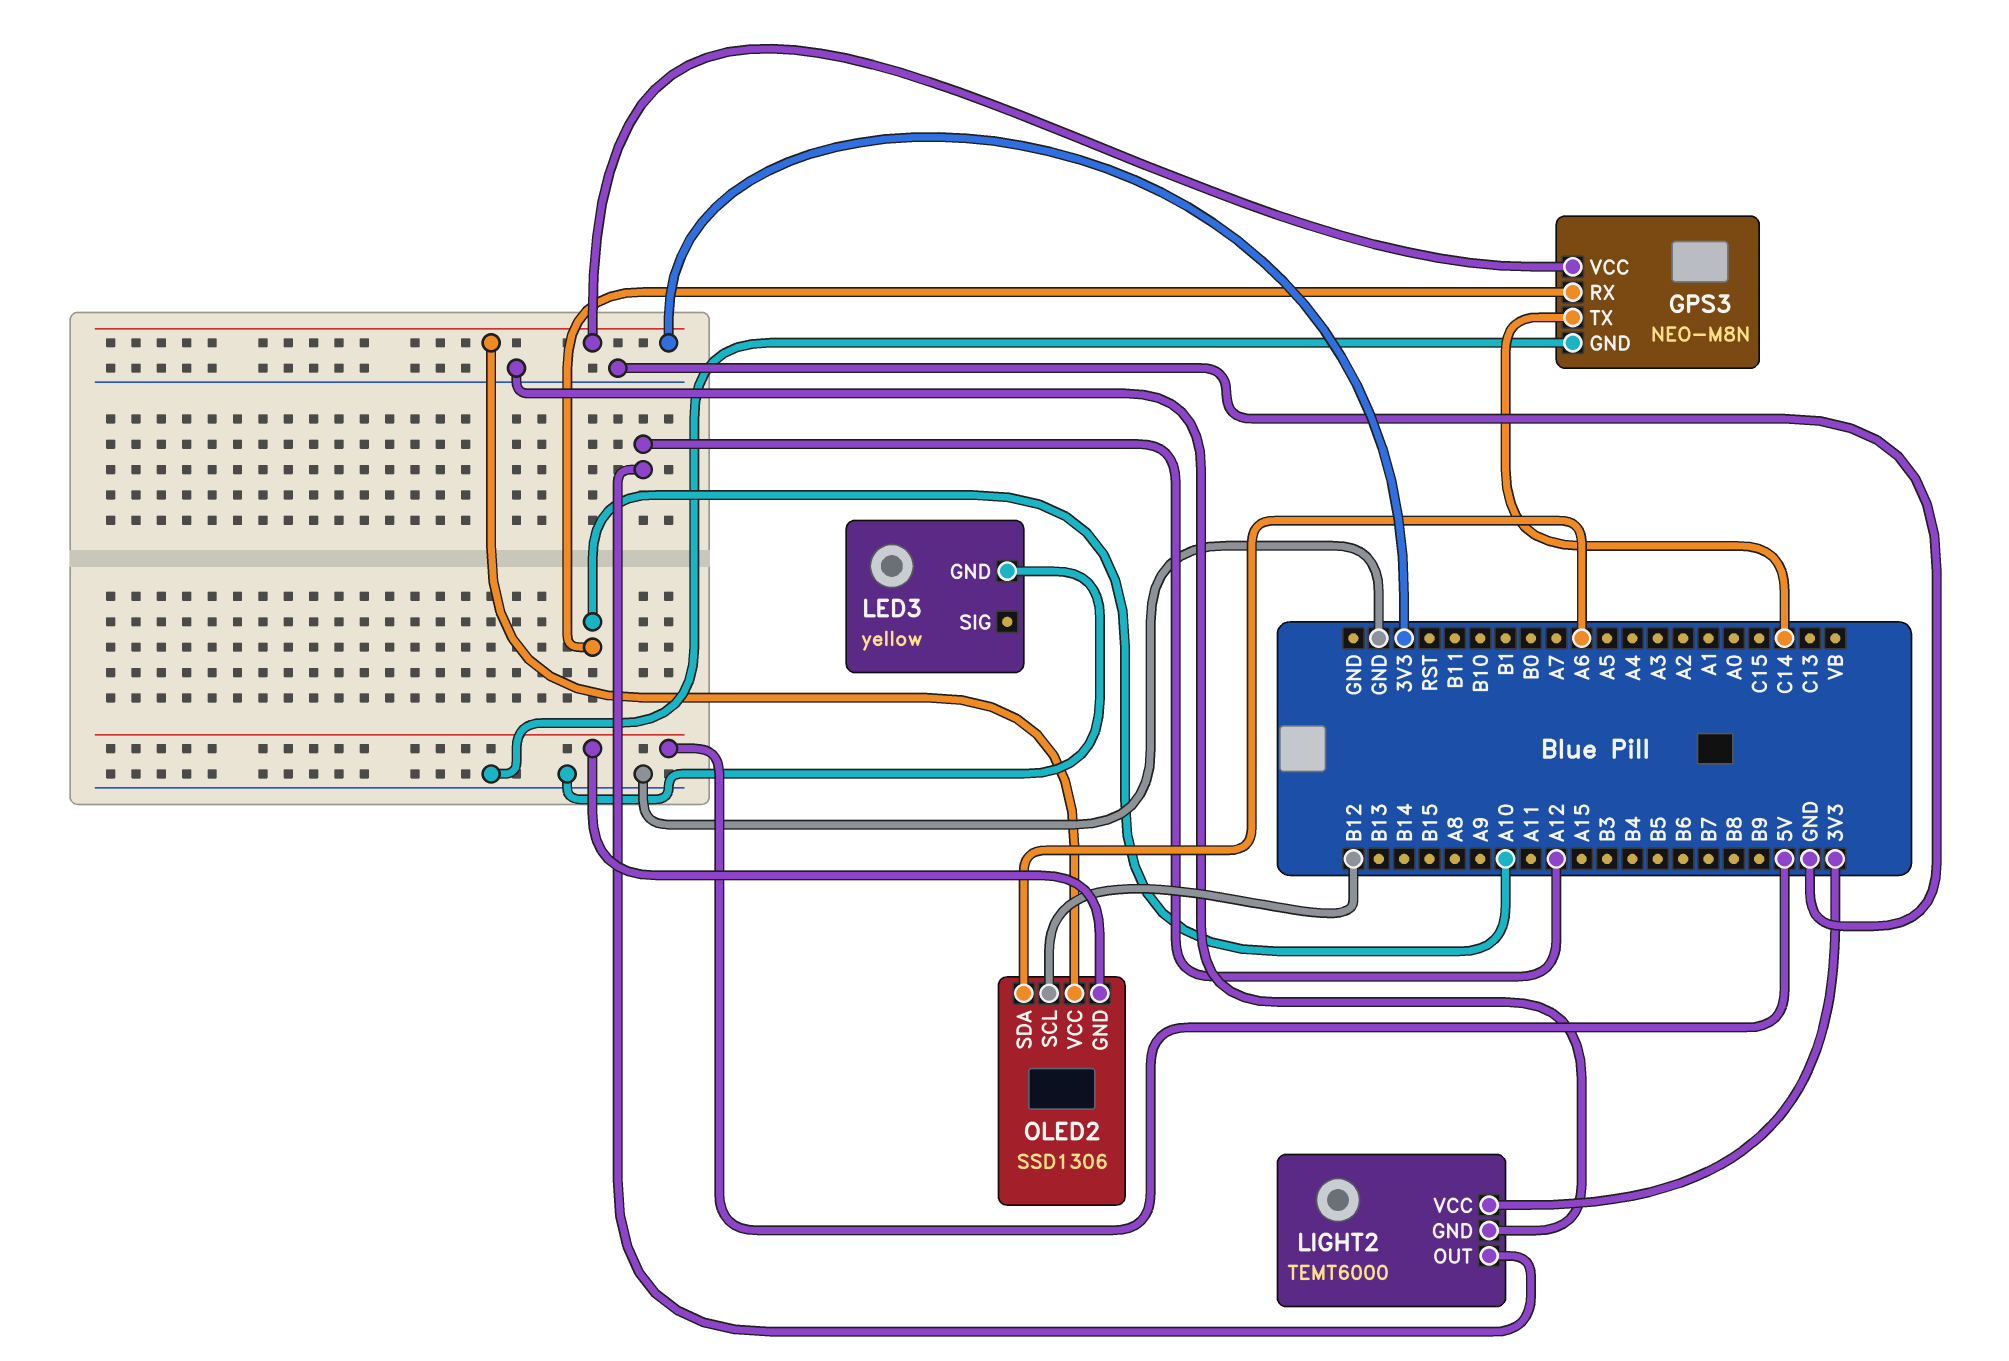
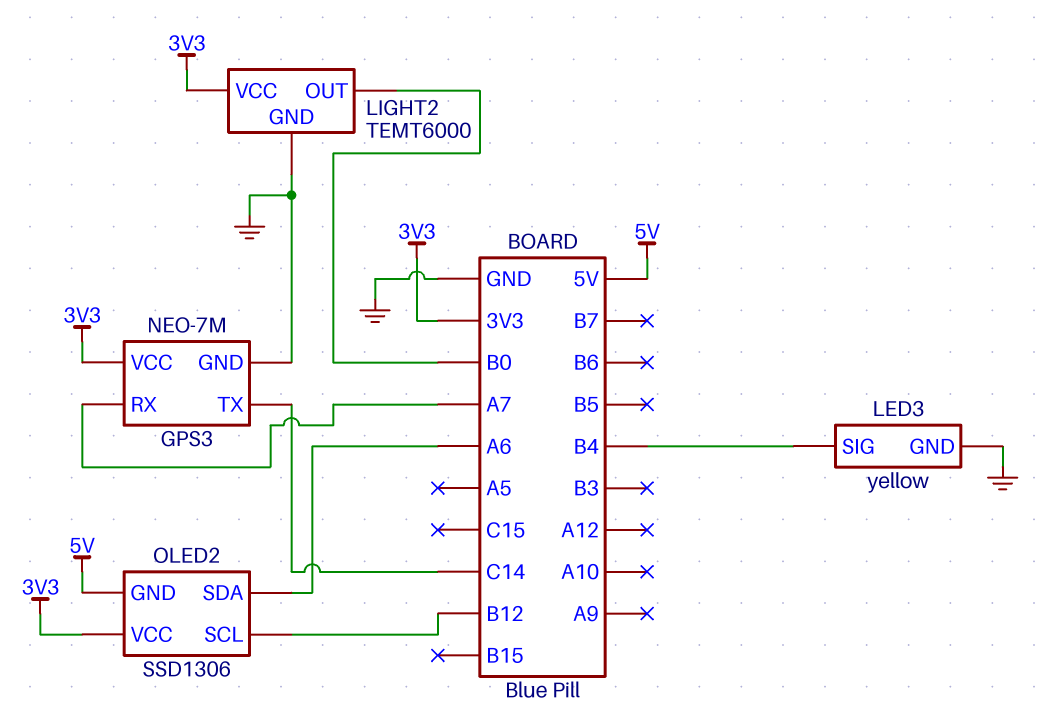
GPS3: NEO-M8N -> NEO-7M
GPS3 pin RX: A10 -> A7
LED3 pin SIG: none -> B4
LIGHT2 pin OUT: A12 -> B0

